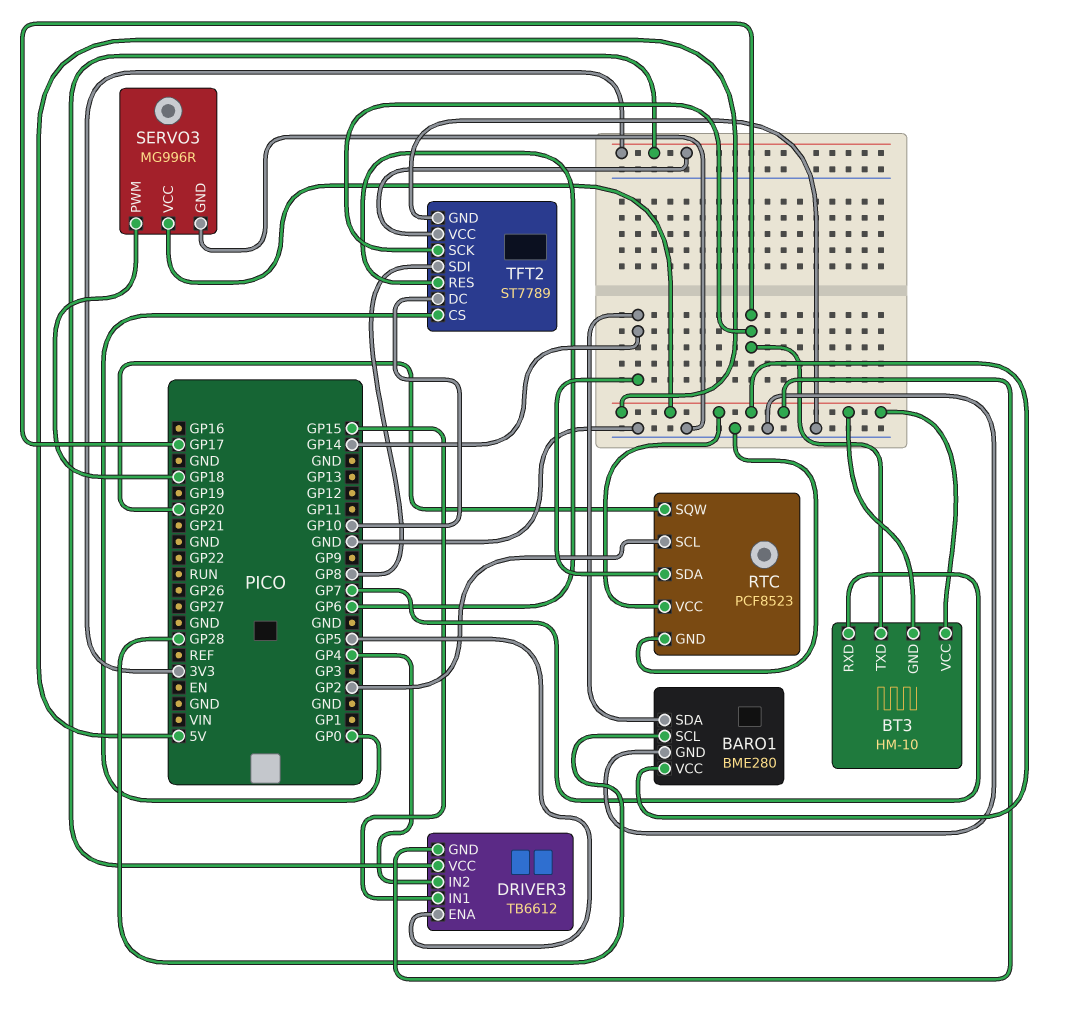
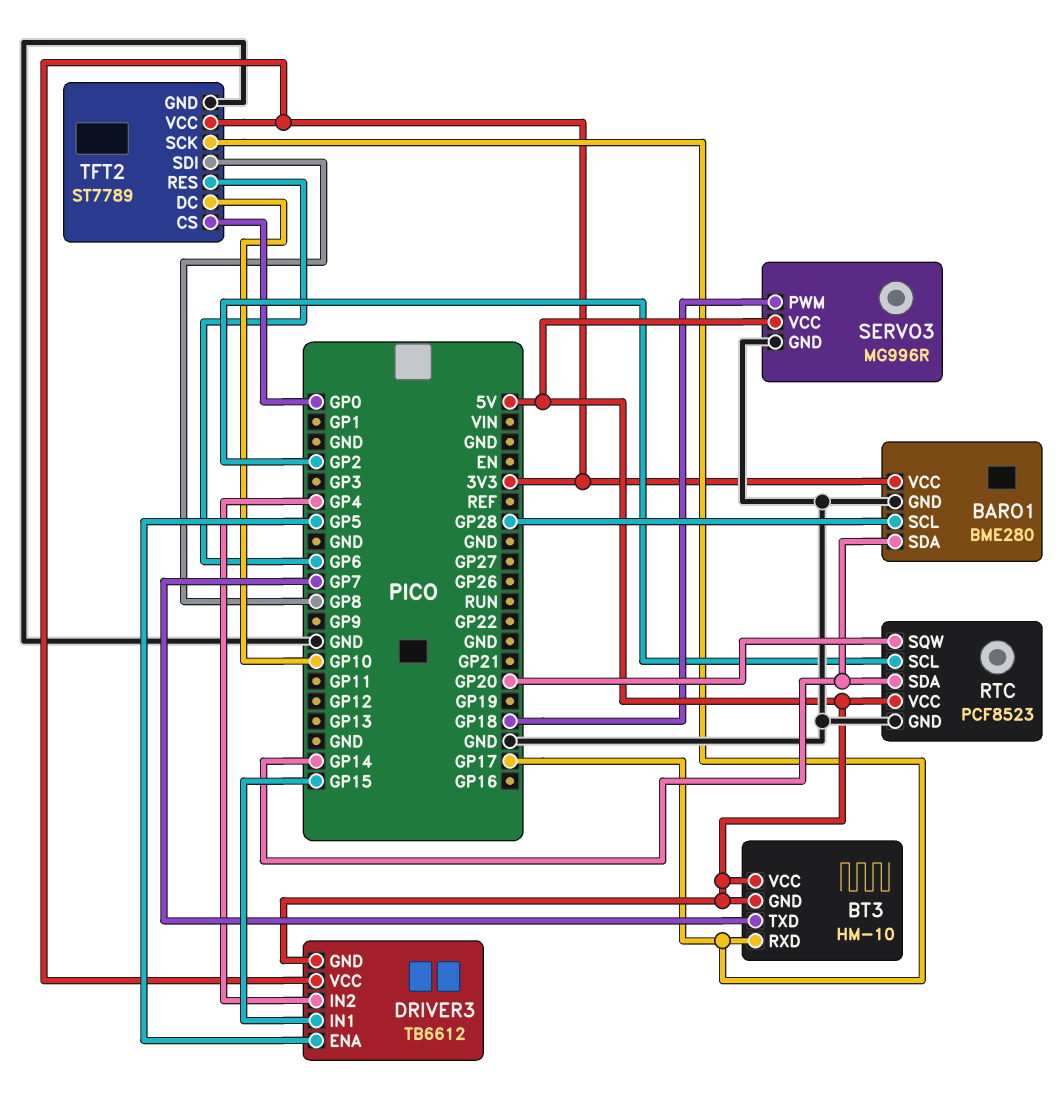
BARO1 pin VCC: 5V -> 3V3
BT3 pin RXD: GP7 -> GP17
BT3 pin TXD: GP17 -> GP7

